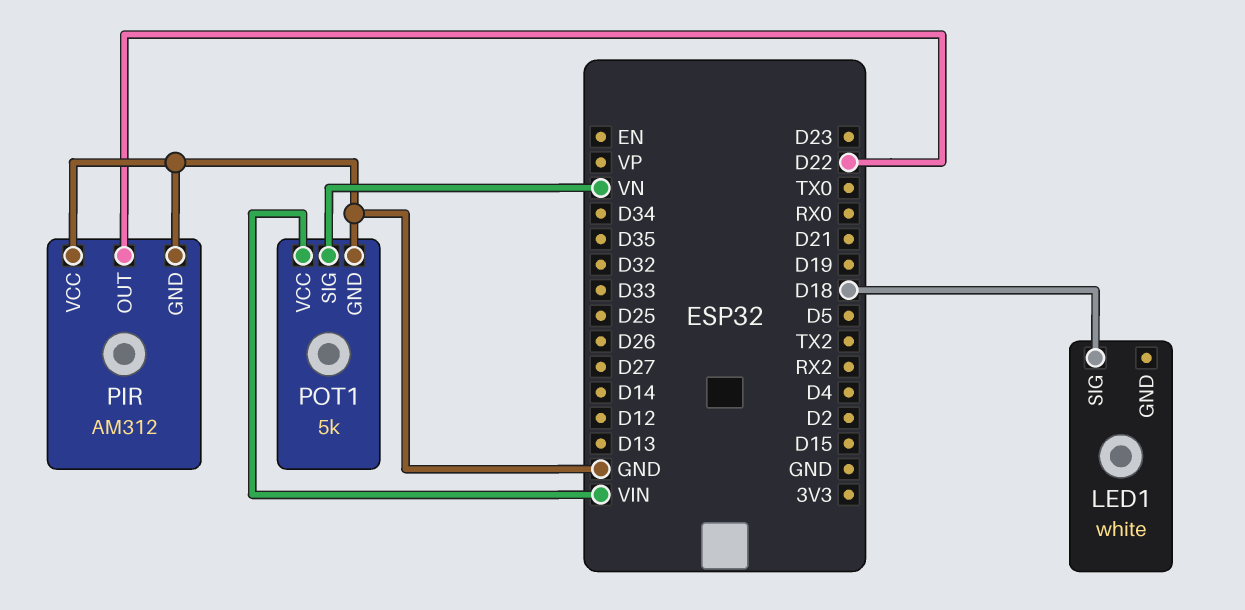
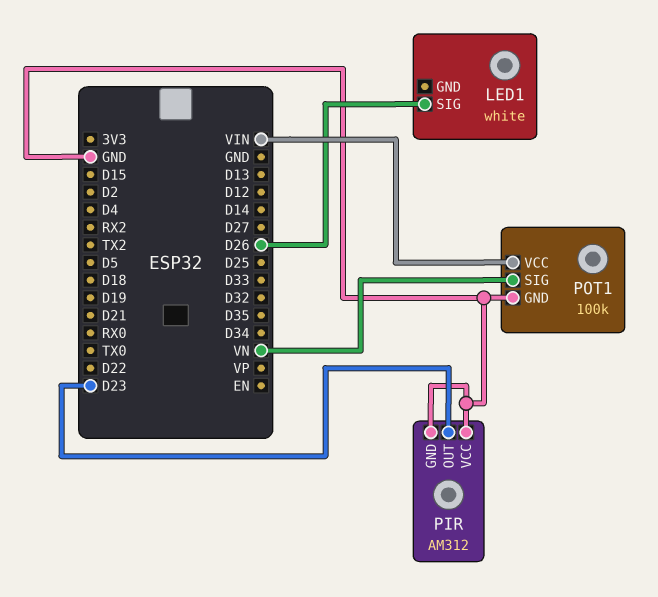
LED1 pin SIG: D18 -> D26
PIR pin OUT: D22 -> D23
POT1: 5k -> 100k

